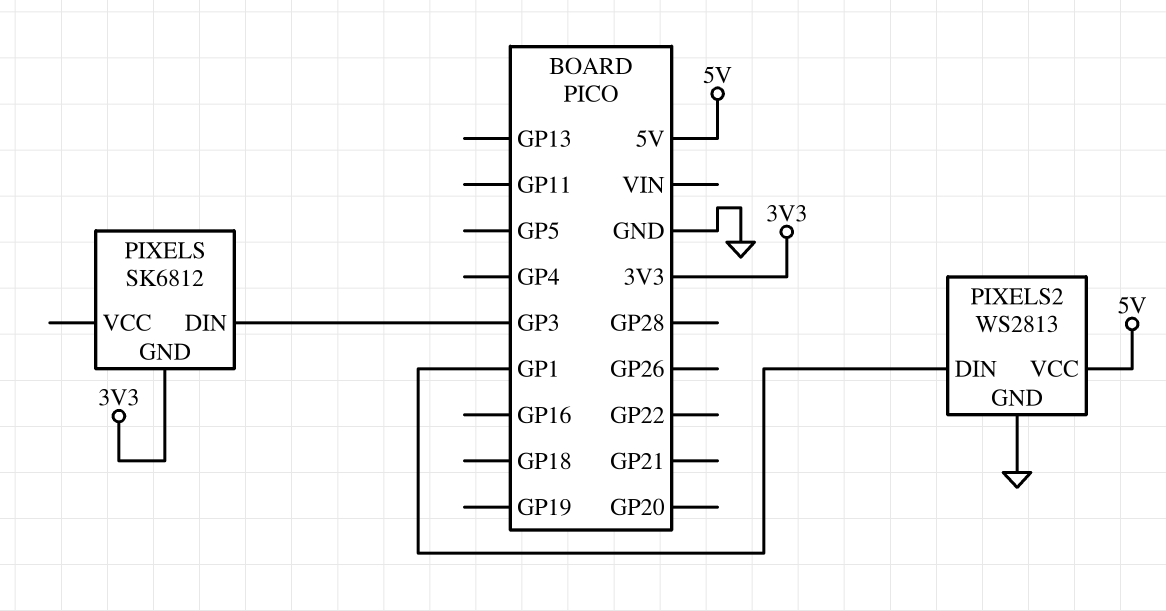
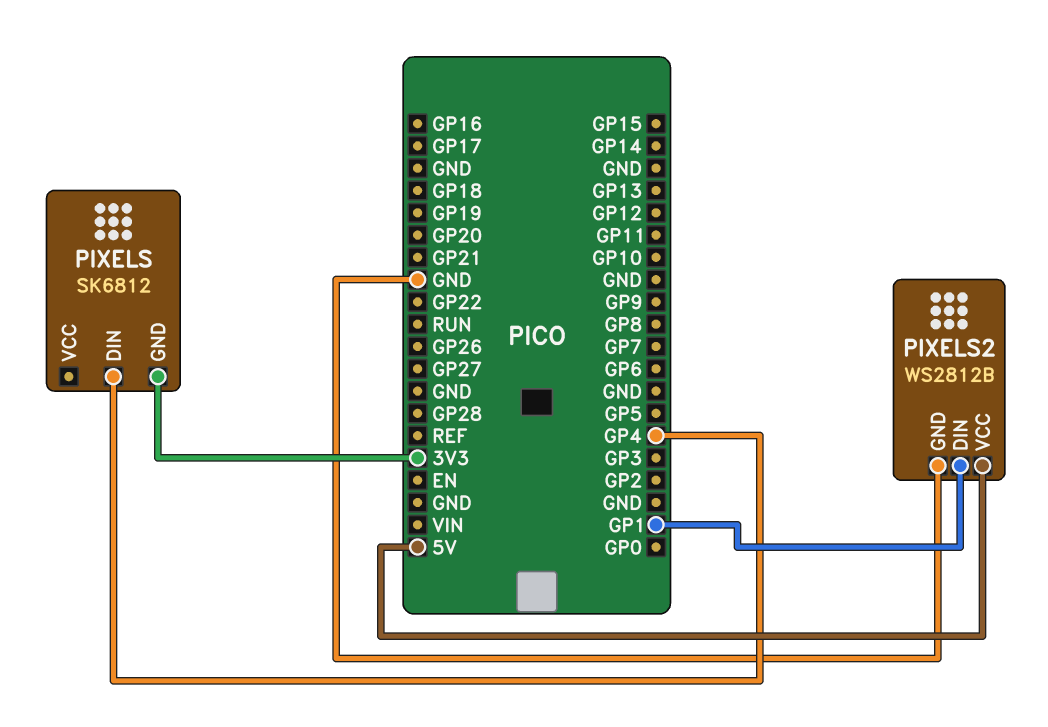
PIXELS pin DIN: GP3 -> GP4
PIXELS2: WS2813 -> WS2812B

